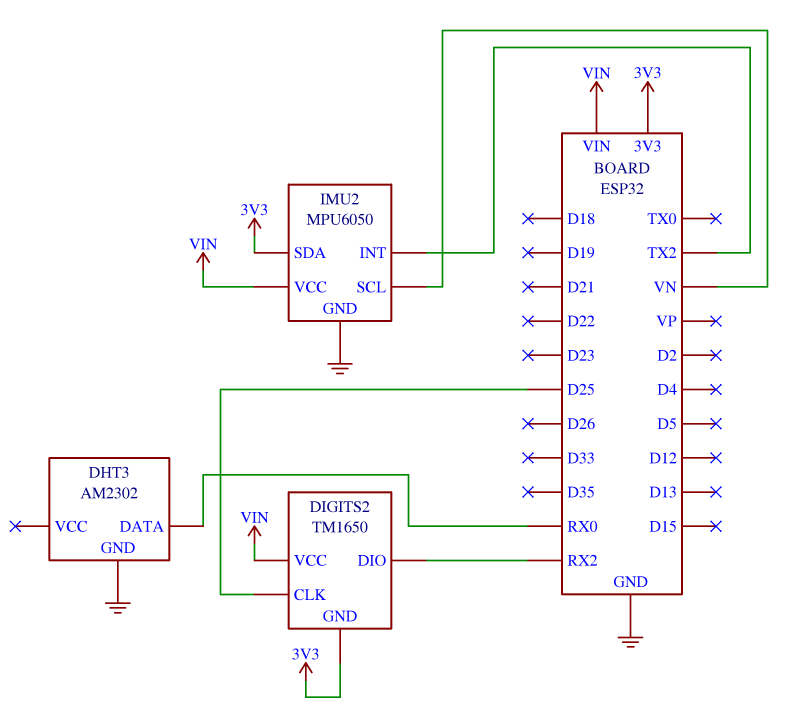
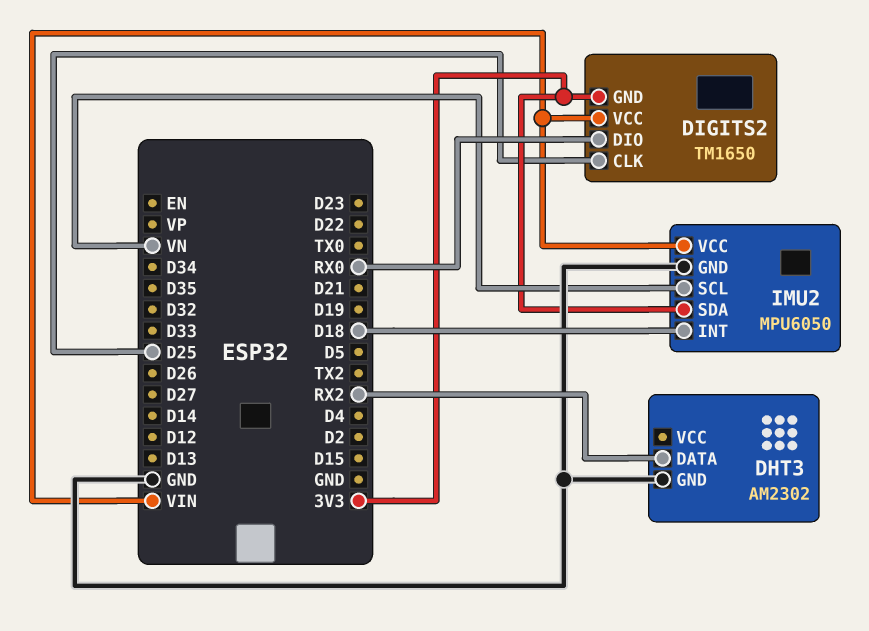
DHT3 pin DATA: RX0 -> RX2
DIGITS2 pin DIO: RX2 -> RX0
IMU2 pin INT: TX2 -> D18

